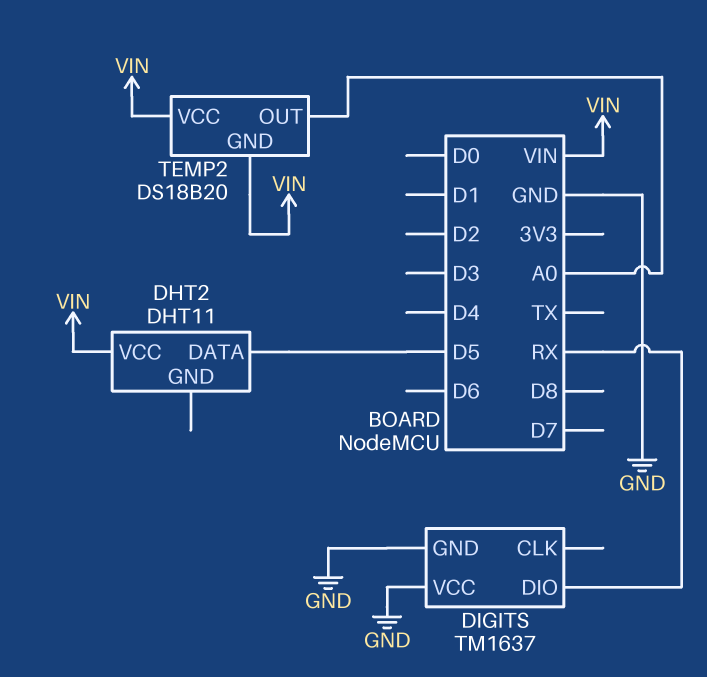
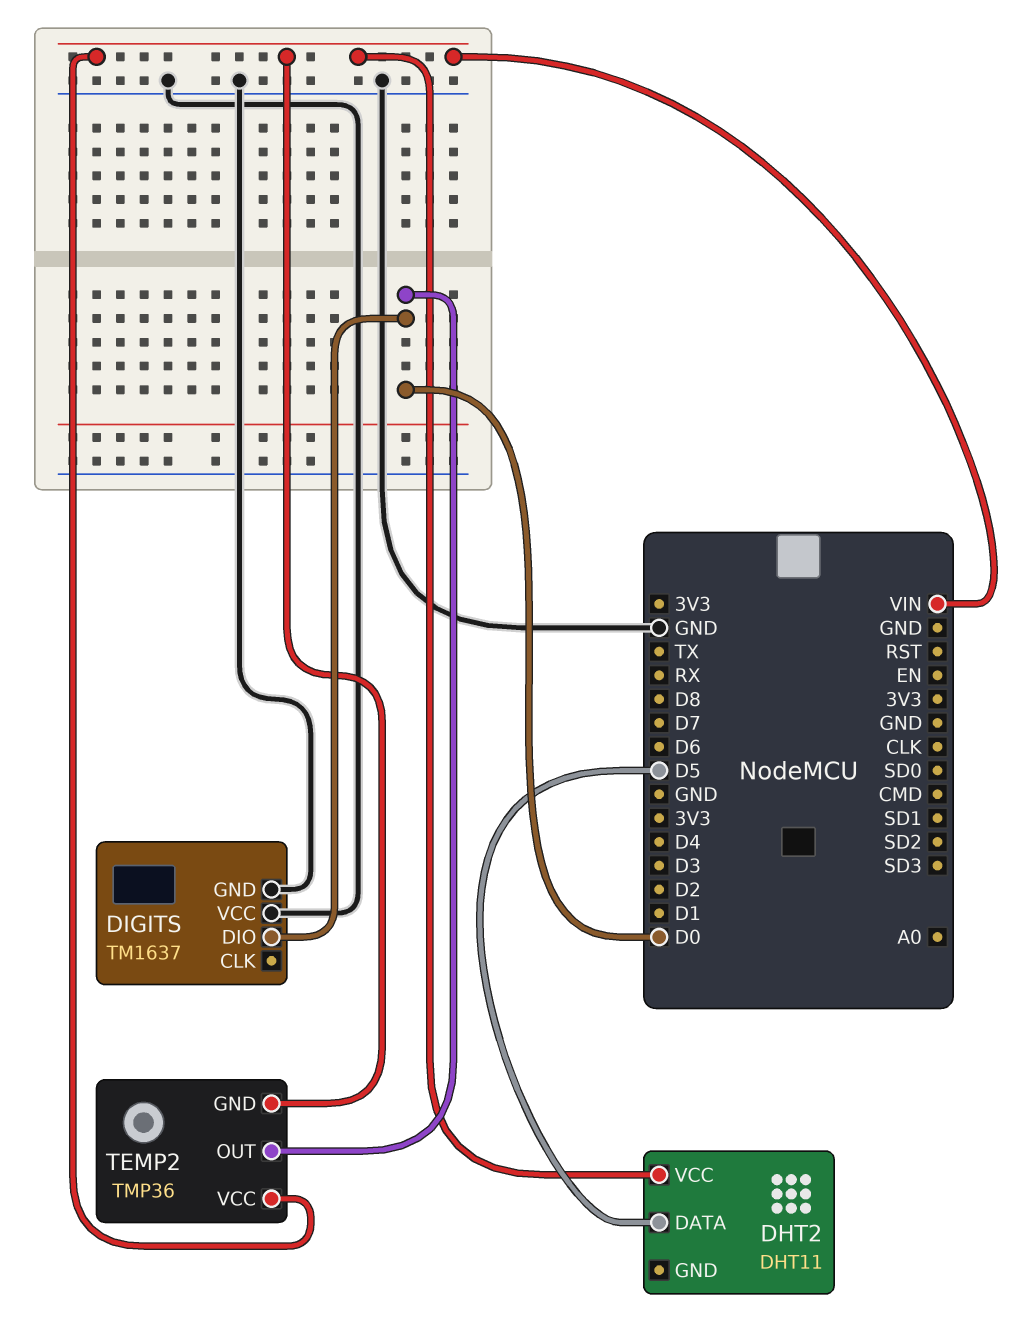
DIGITS pin DIO: RX -> D0
TEMP2: DS18B20 -> TMP36
TEMP2 pin OUT: A0 -> D0

